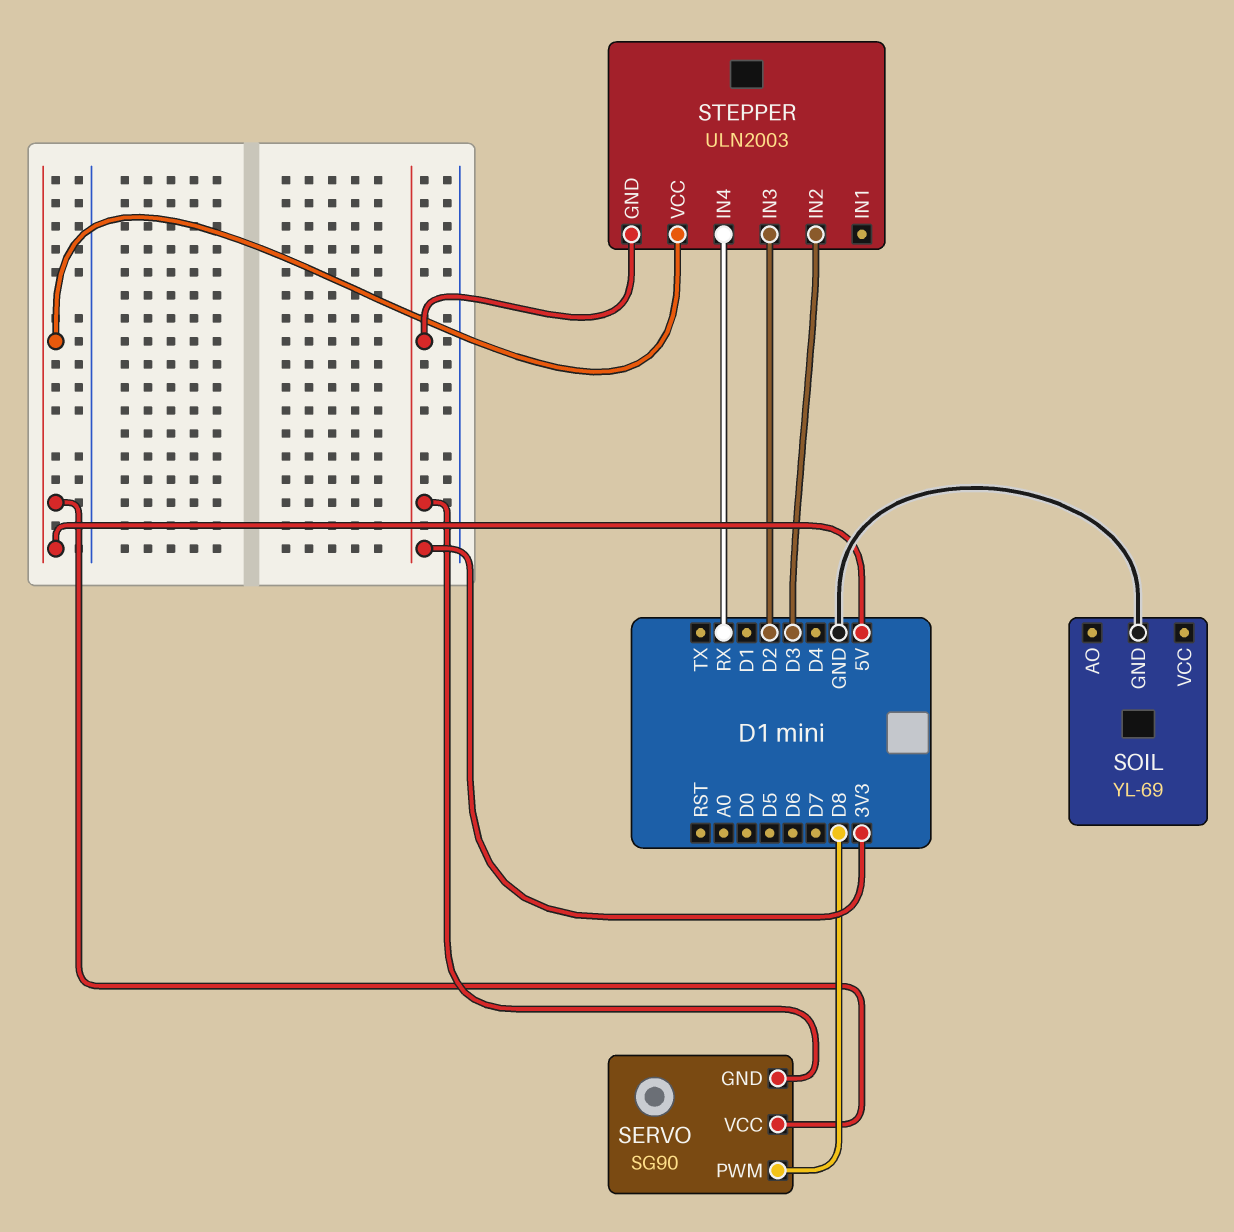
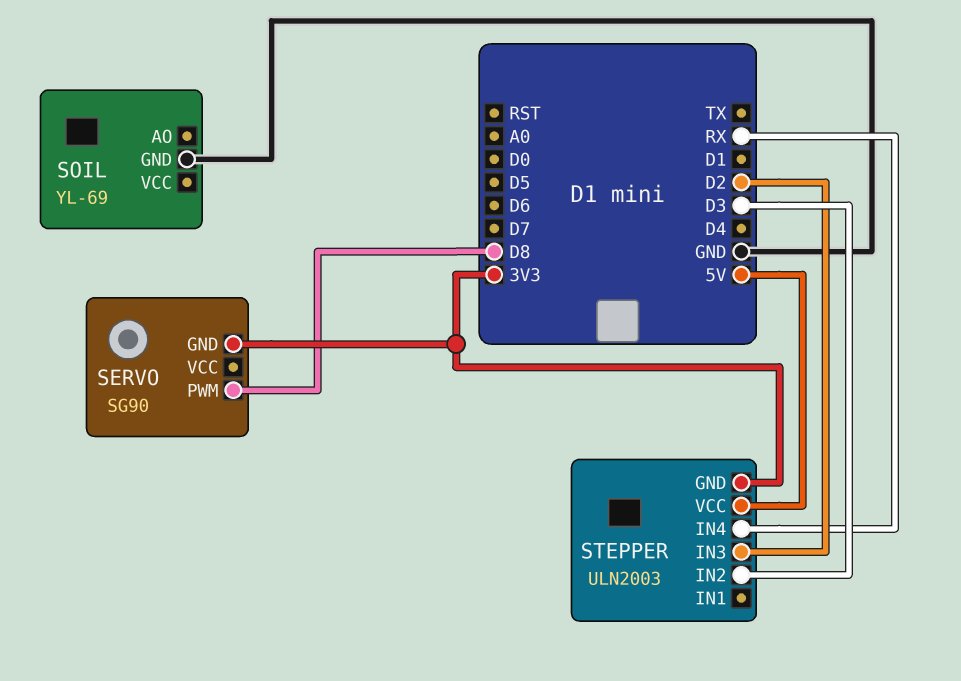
SERVO pin VCC: 5V -> none

